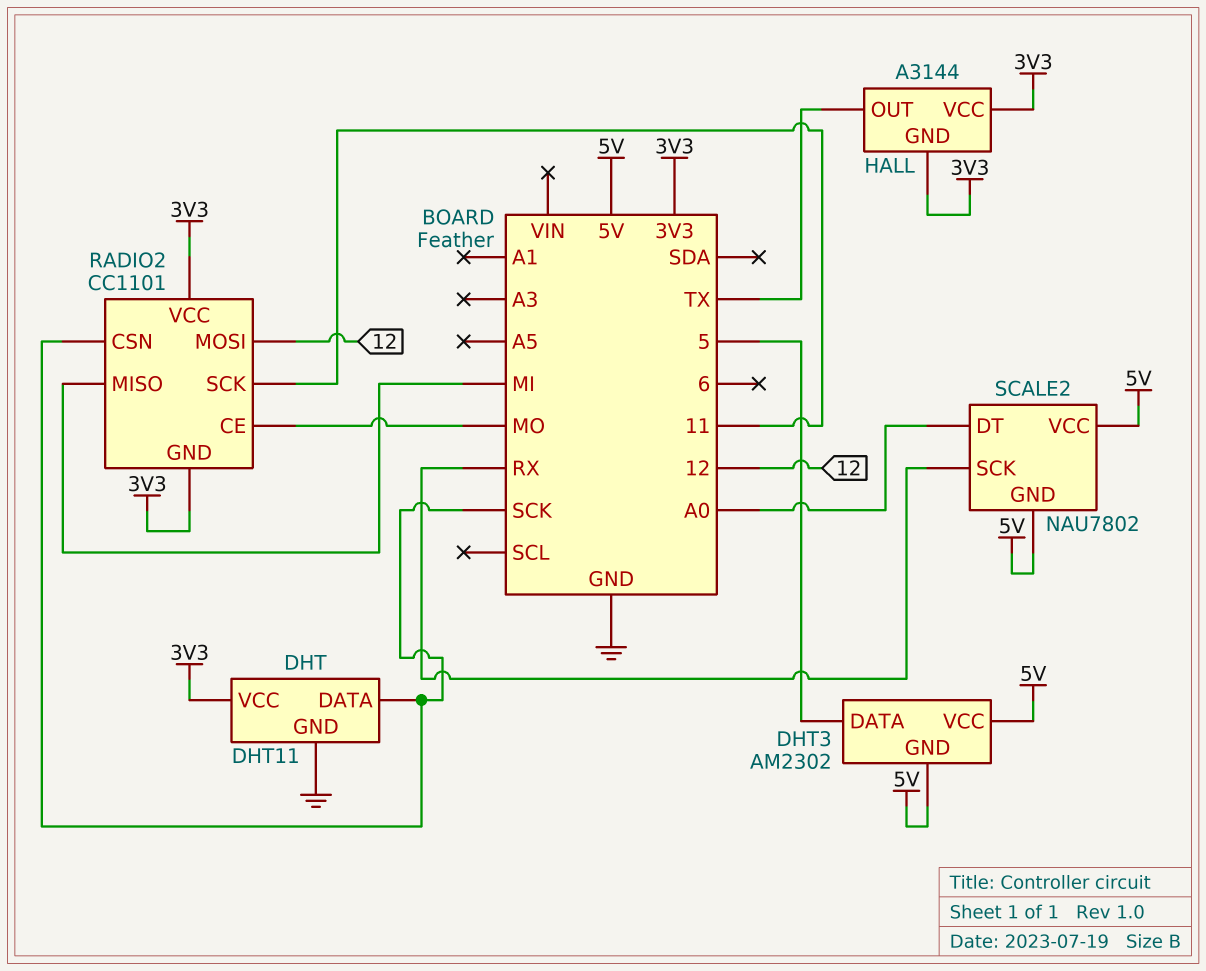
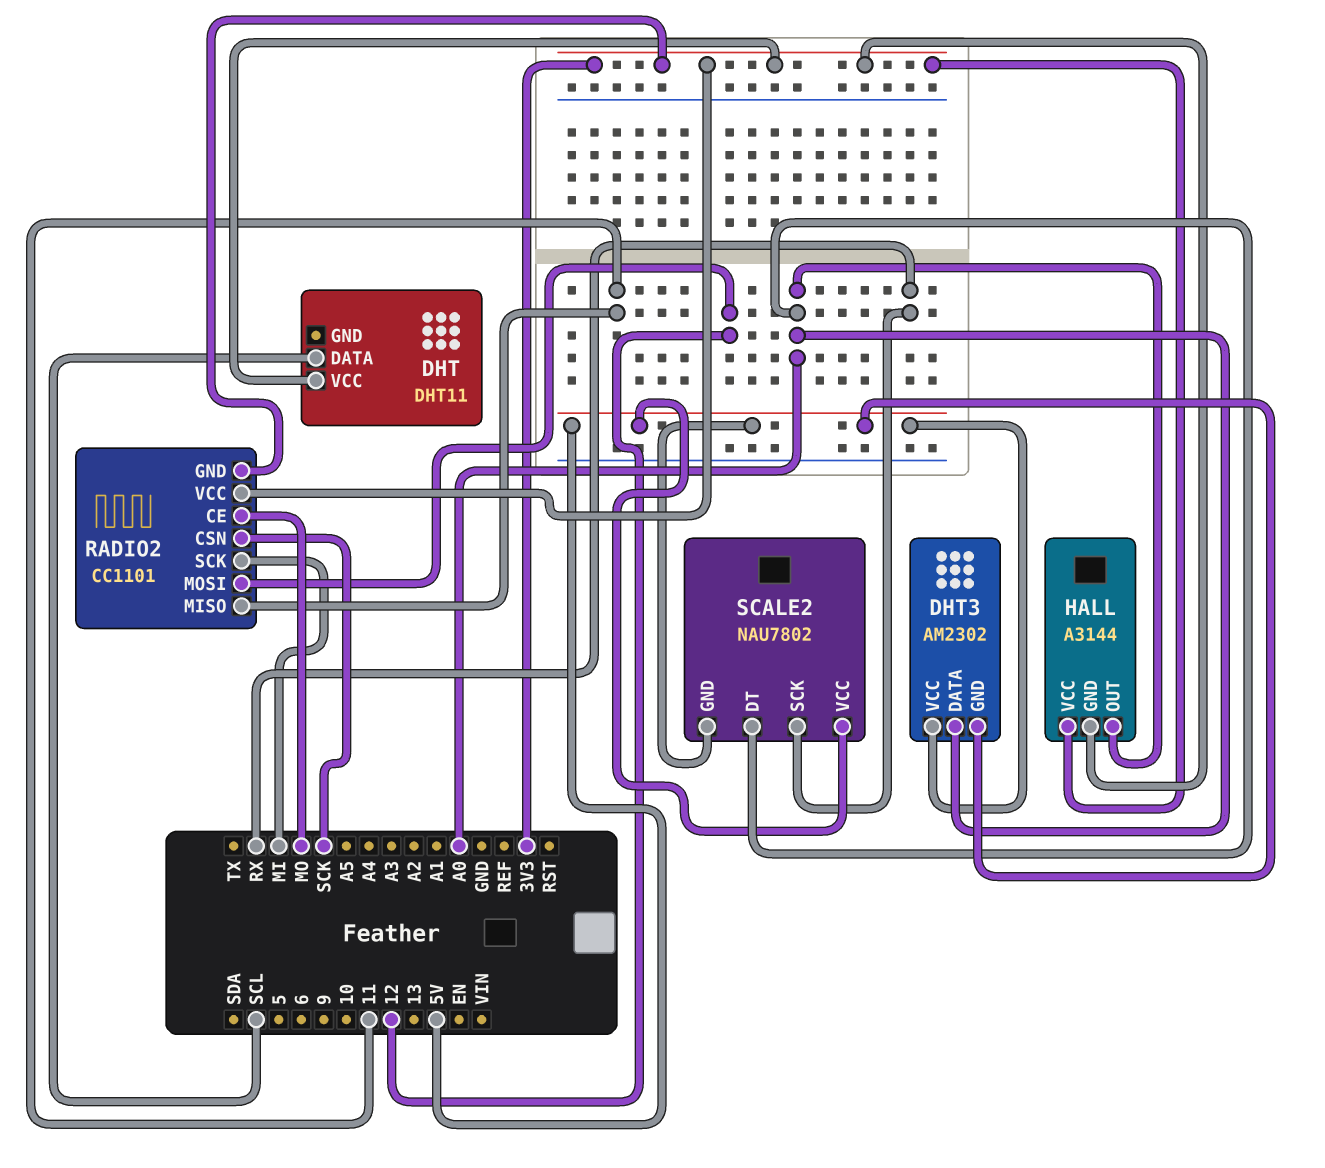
DHT pin DATA: SCK -> SCL
DHT pin GND: GND -> none
DHT3 pin DATA: 5 -> A0
HALL pin OUT: TX -> A0
RADIO2 pin MISO: MI -> 11
RADIO2 pin SCK: 11 -> MI

